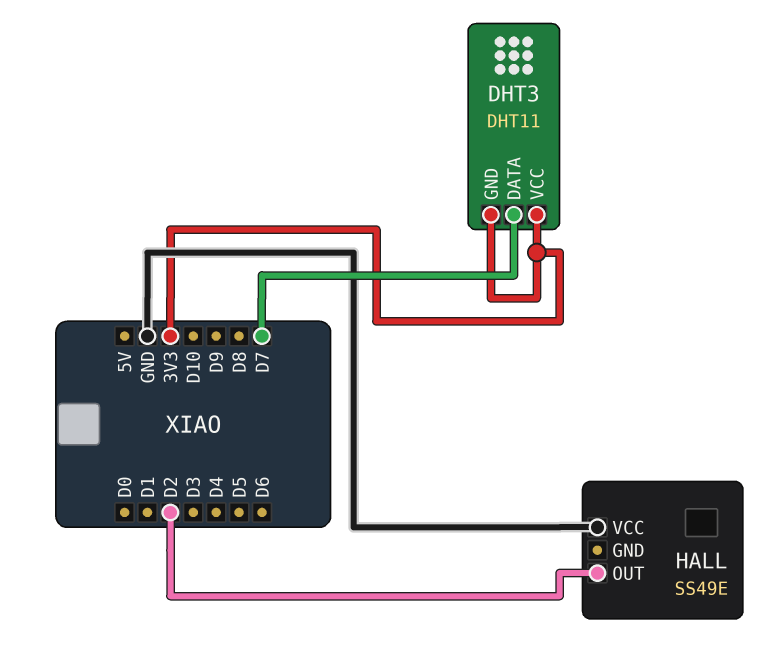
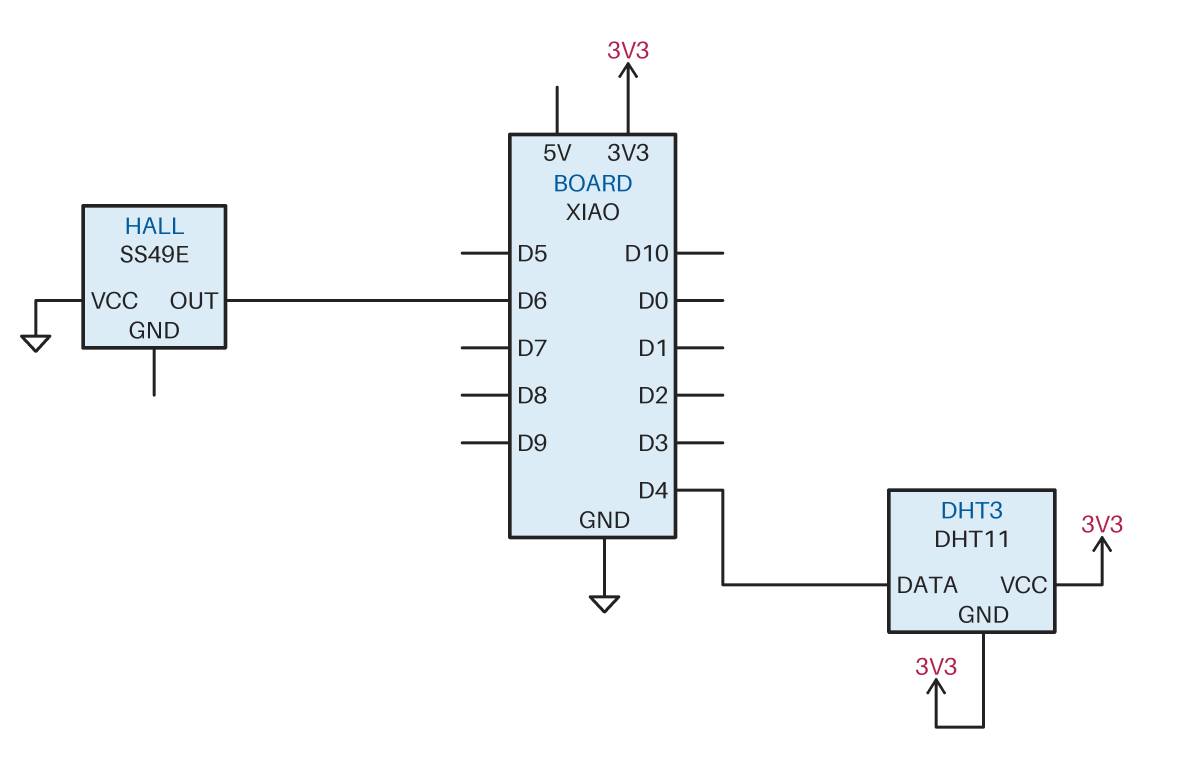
DHT3 pin DATA: D7 -> D4
HALL pin OUT: D2 -> D6

